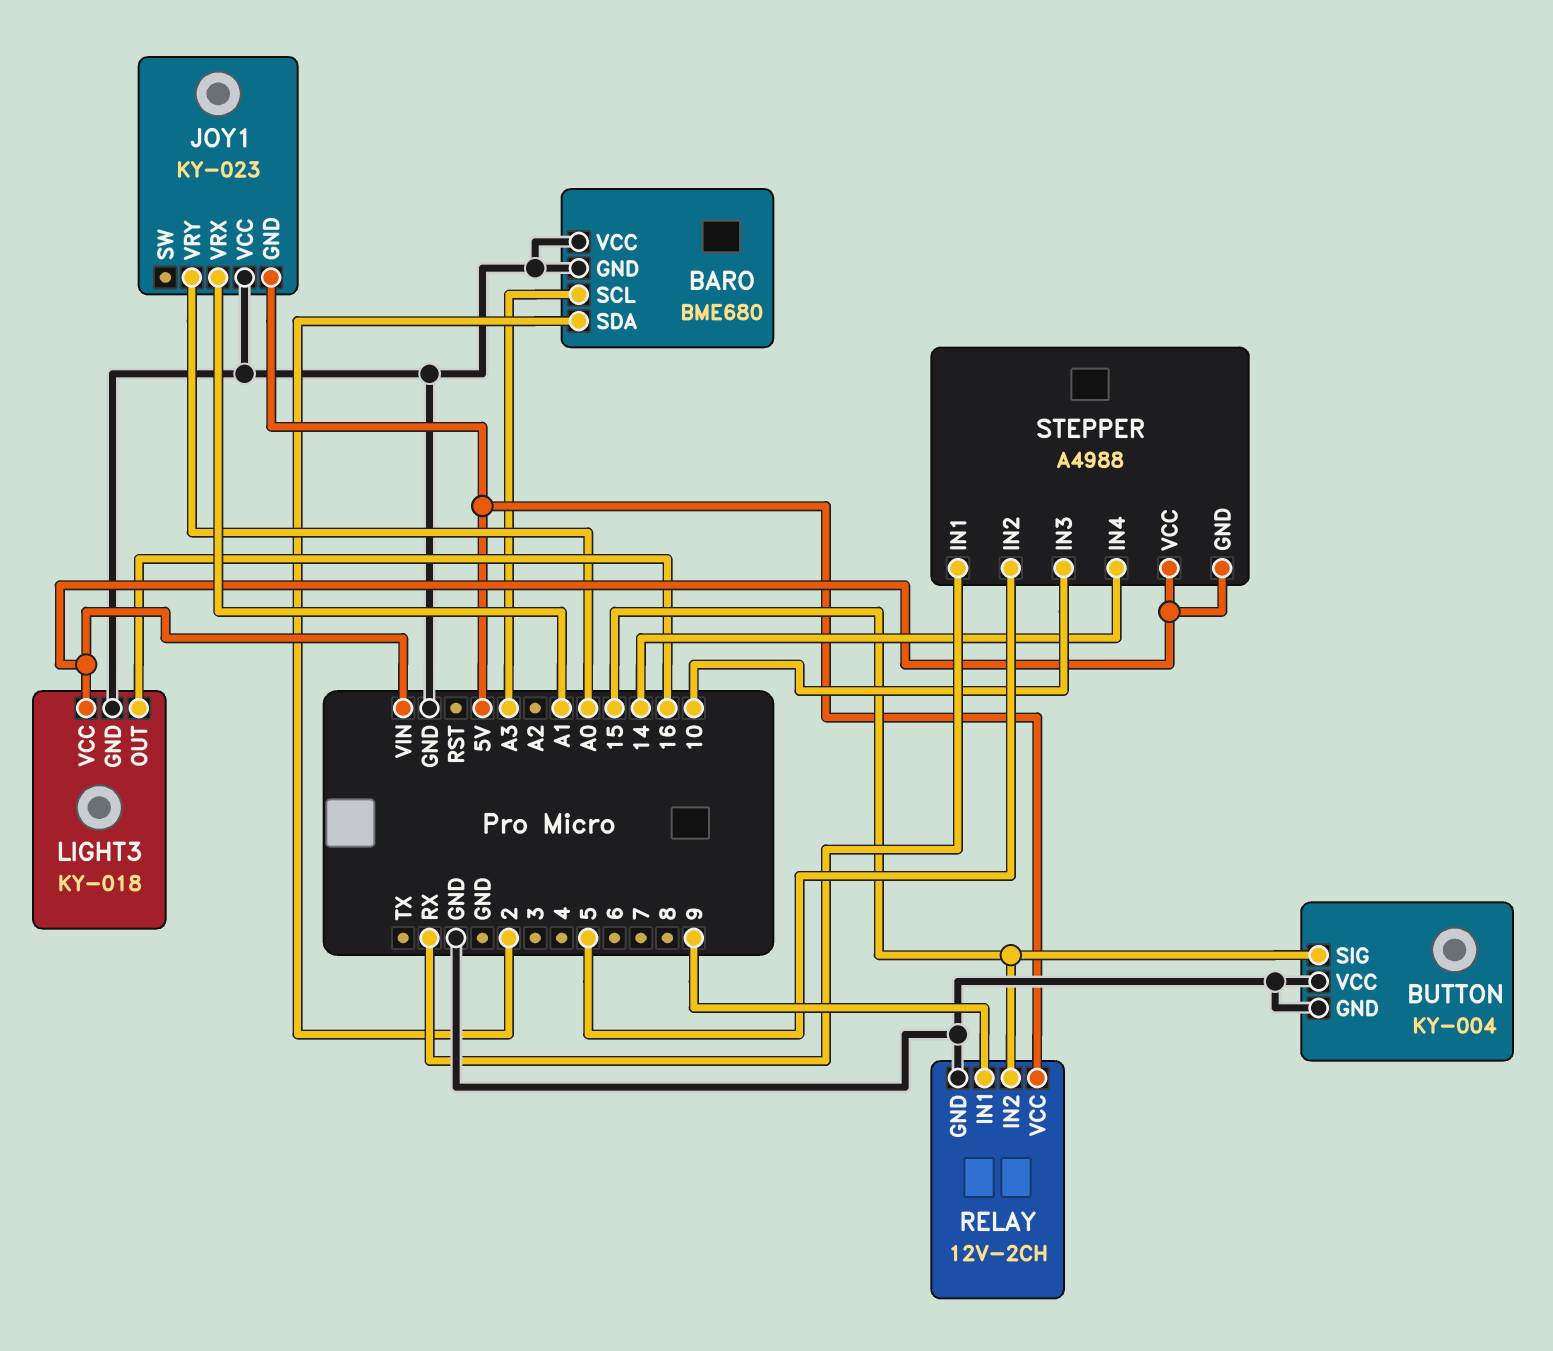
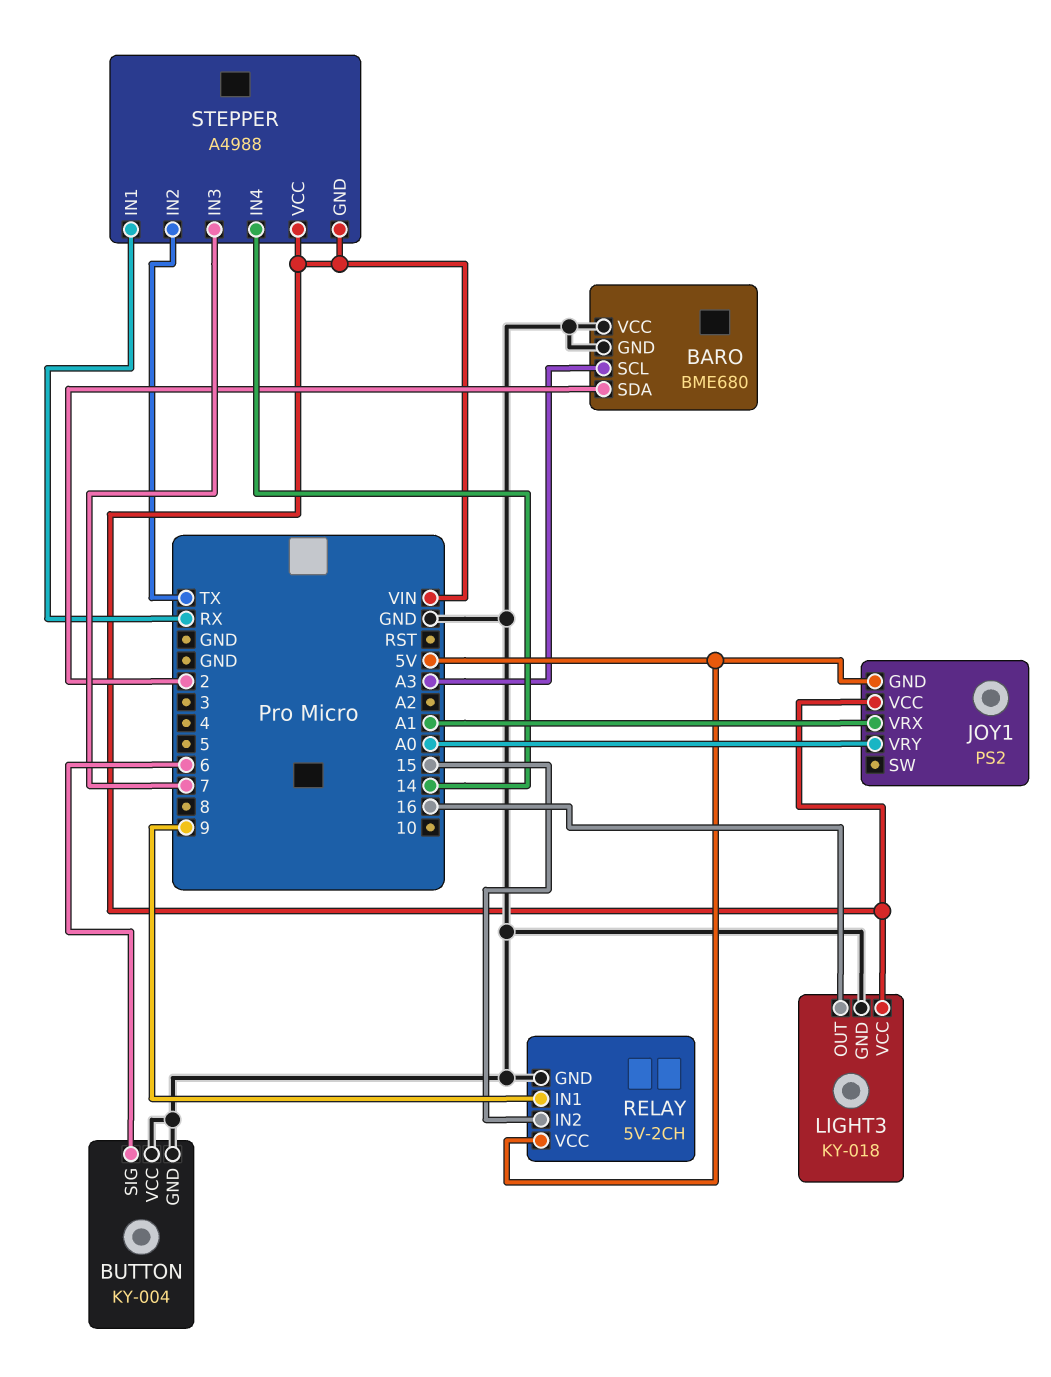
BUTTON pin SIG: 15 -> 6
JOY1: KY-023 -> PS2
JOY1 pin VCC: GND -> VIN
RELAY: 12V-2CH -> 5V-2CH
STEPPER pin IN2: 5 -> TX
STEPPER pin IN3: 10 -> 7

